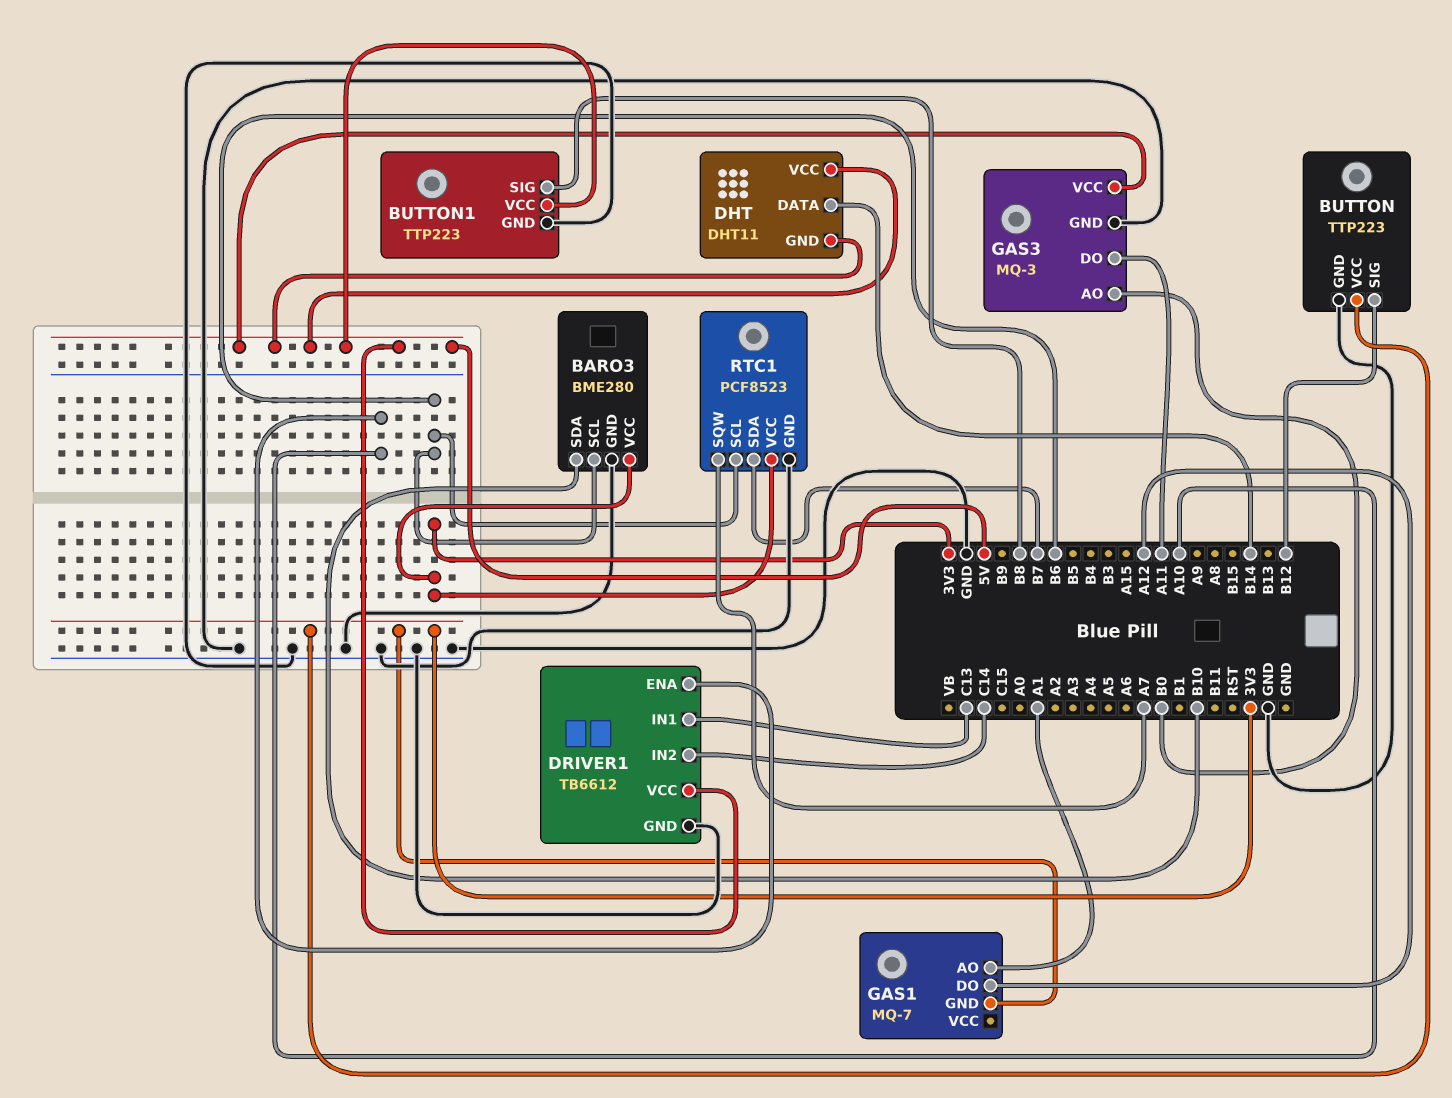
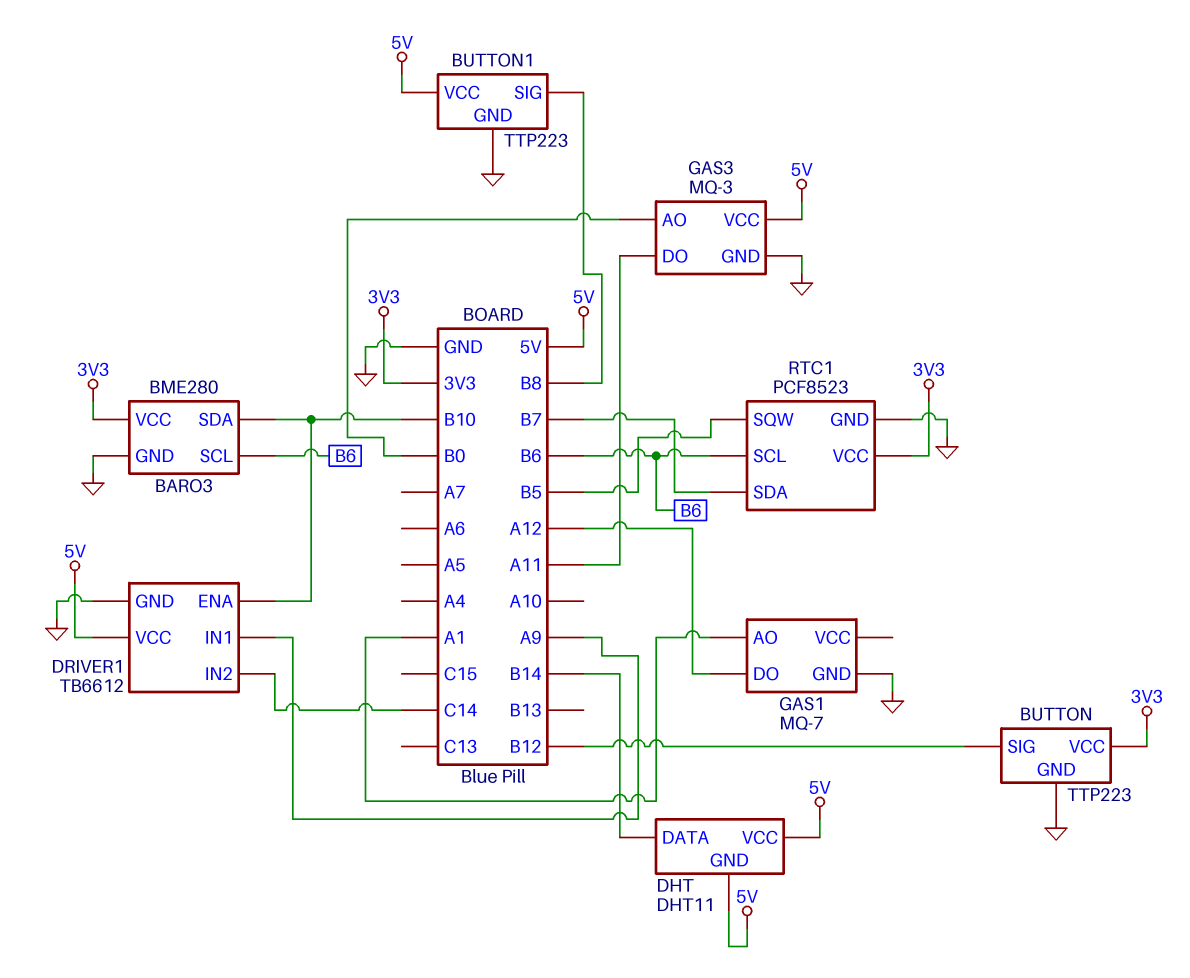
DRIVER1 pin ENA: A10 -> B10
DRIVER1 pin IN1: C13 -> A9
GAS1 pin GND: 3V3 -> GND
RTC1 pin SQW: A7 -> B5

